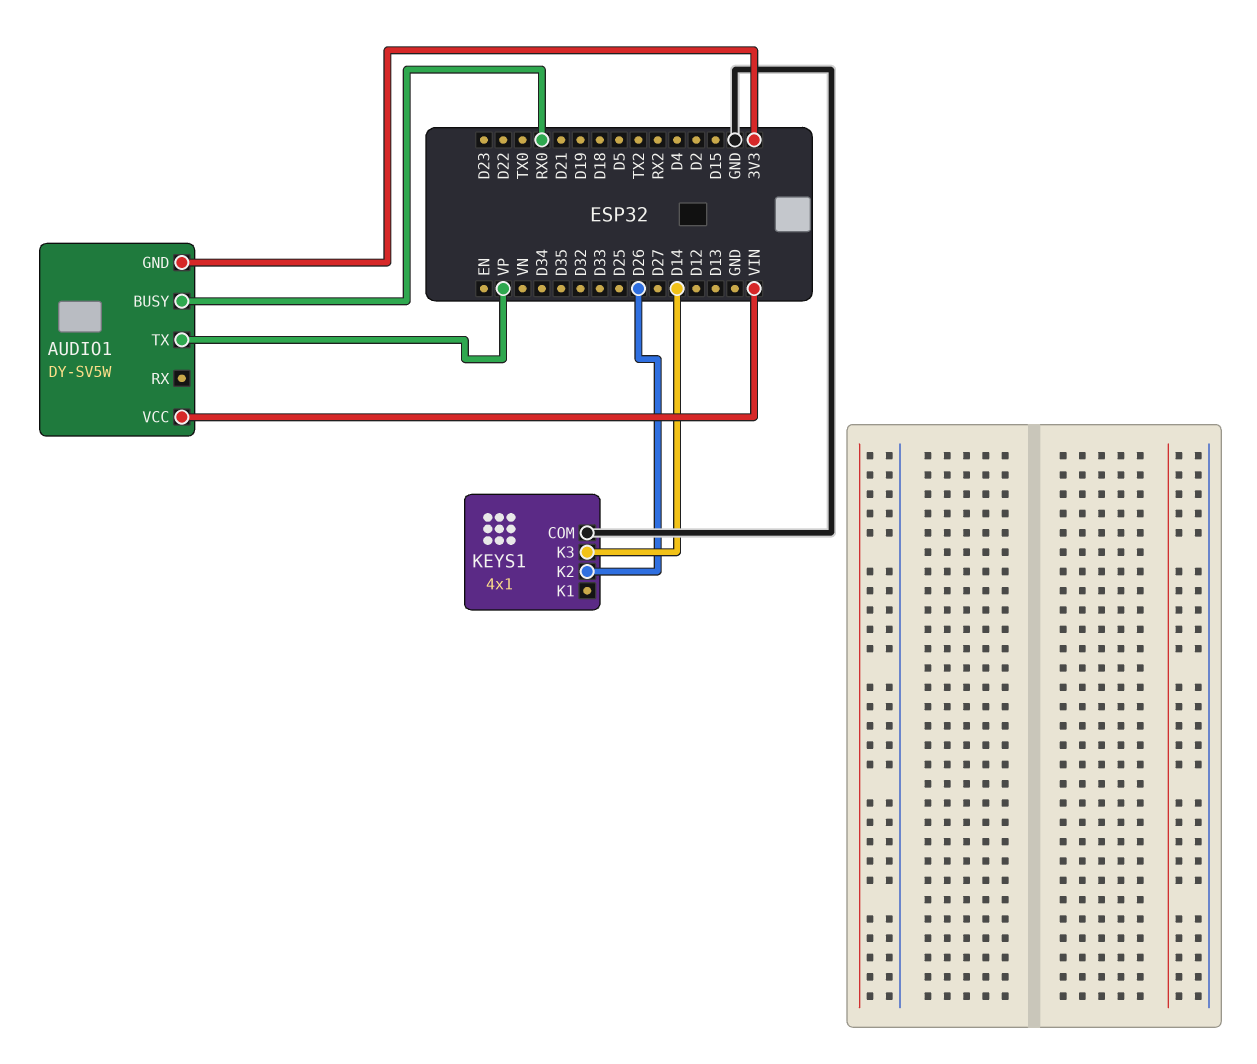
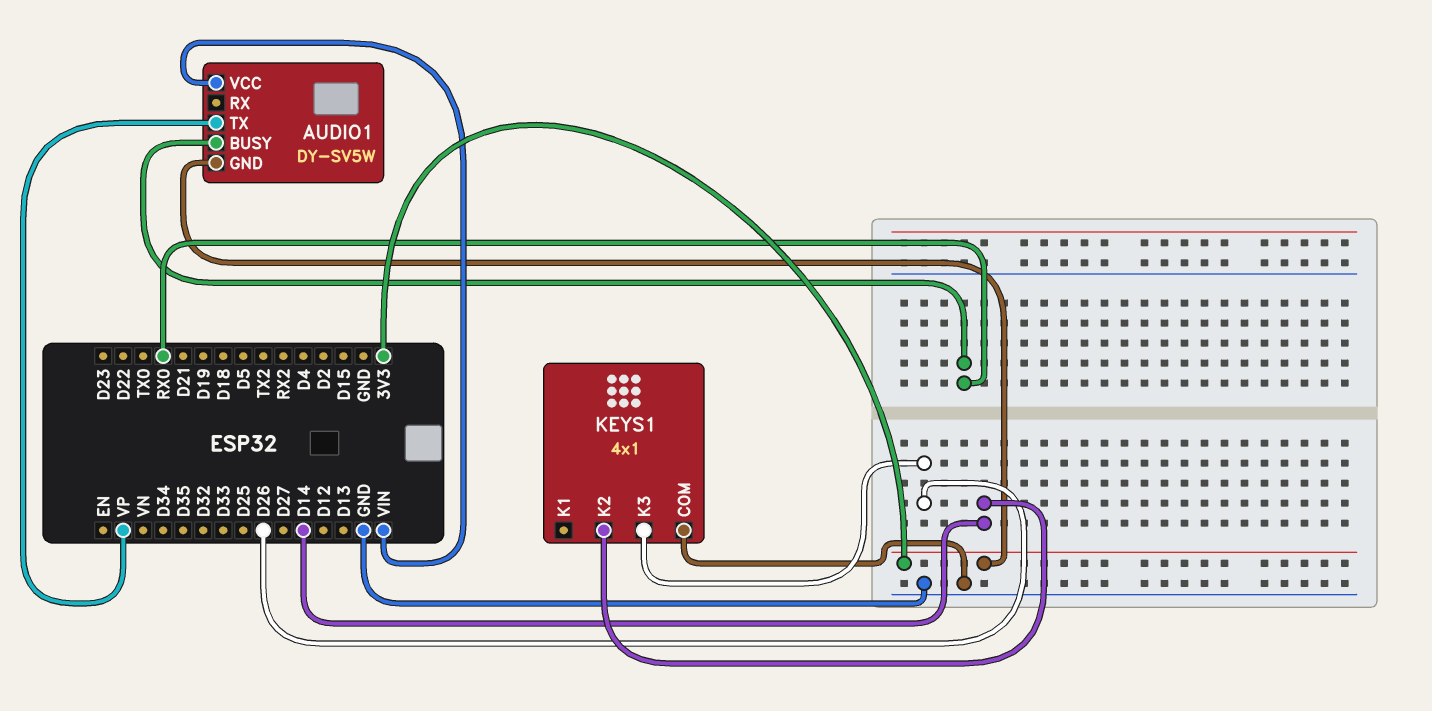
KEYS1 pin K2: D26 -> D14
KEYS1 pin K3: D14 -> D26

